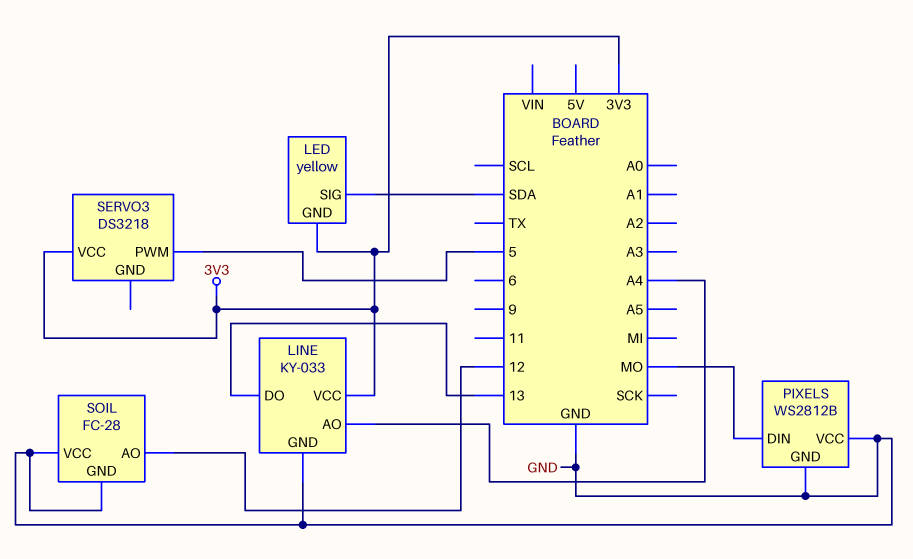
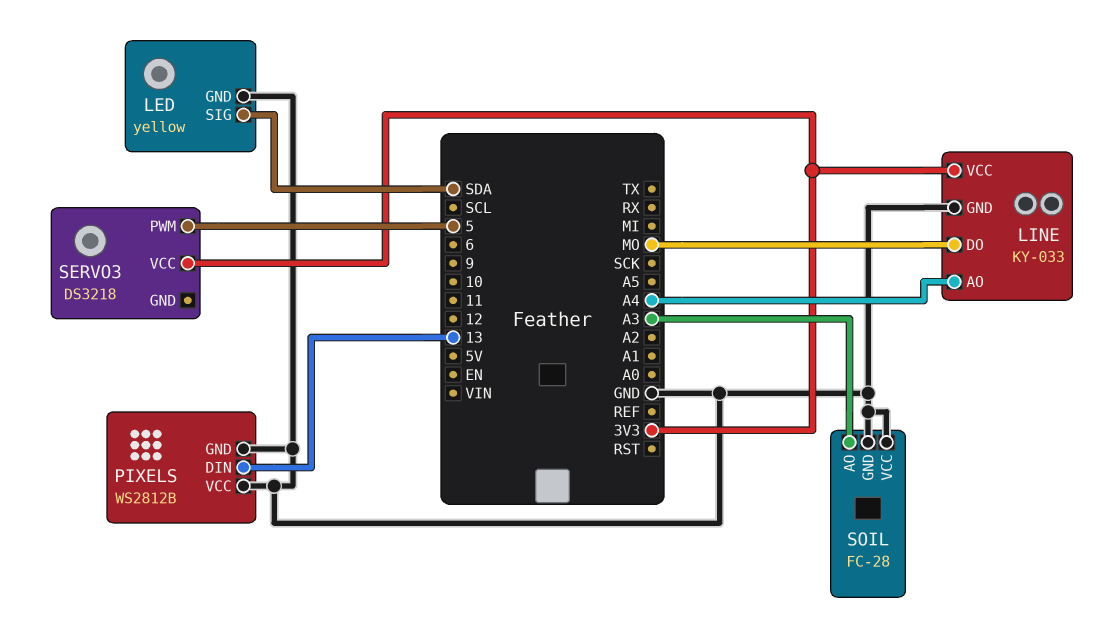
LED pin GND: 3V3 -> GND
LINE pin DO: 13 -> MO
PIXELS pin DIN: MO -> 13
SOIL pin AO: 12 -> A3

